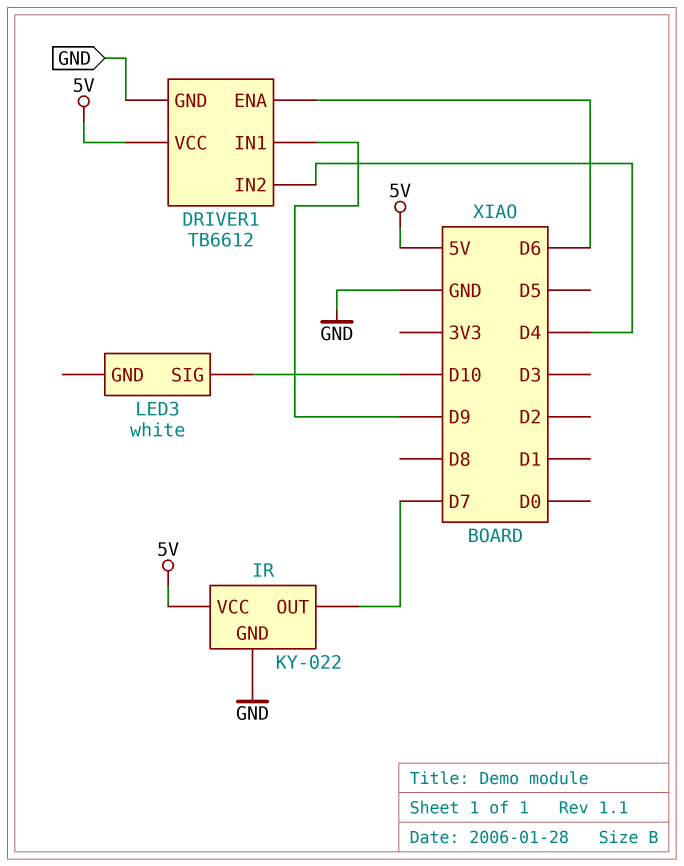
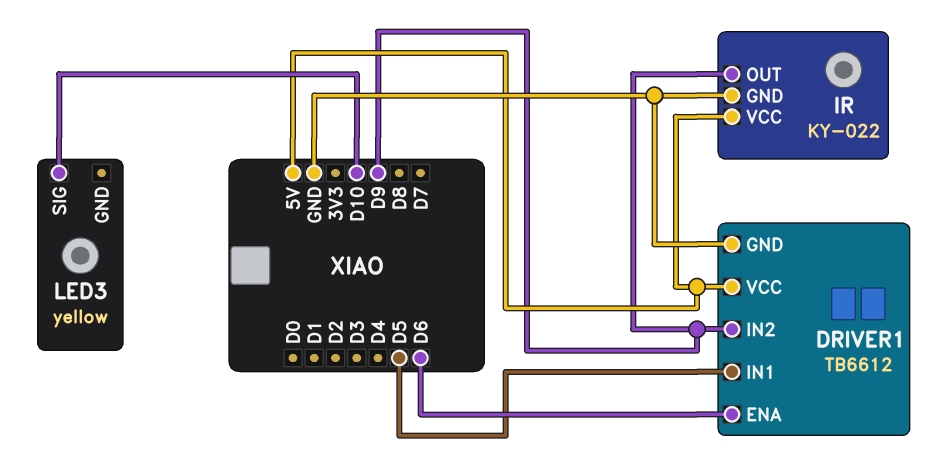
DRIVER1 pin IN1: D9 -> D5
DRIVER1 pin IN2: D4 -> D9
IR pin OUT: D7 -> D9
LED3: white -> yellow

